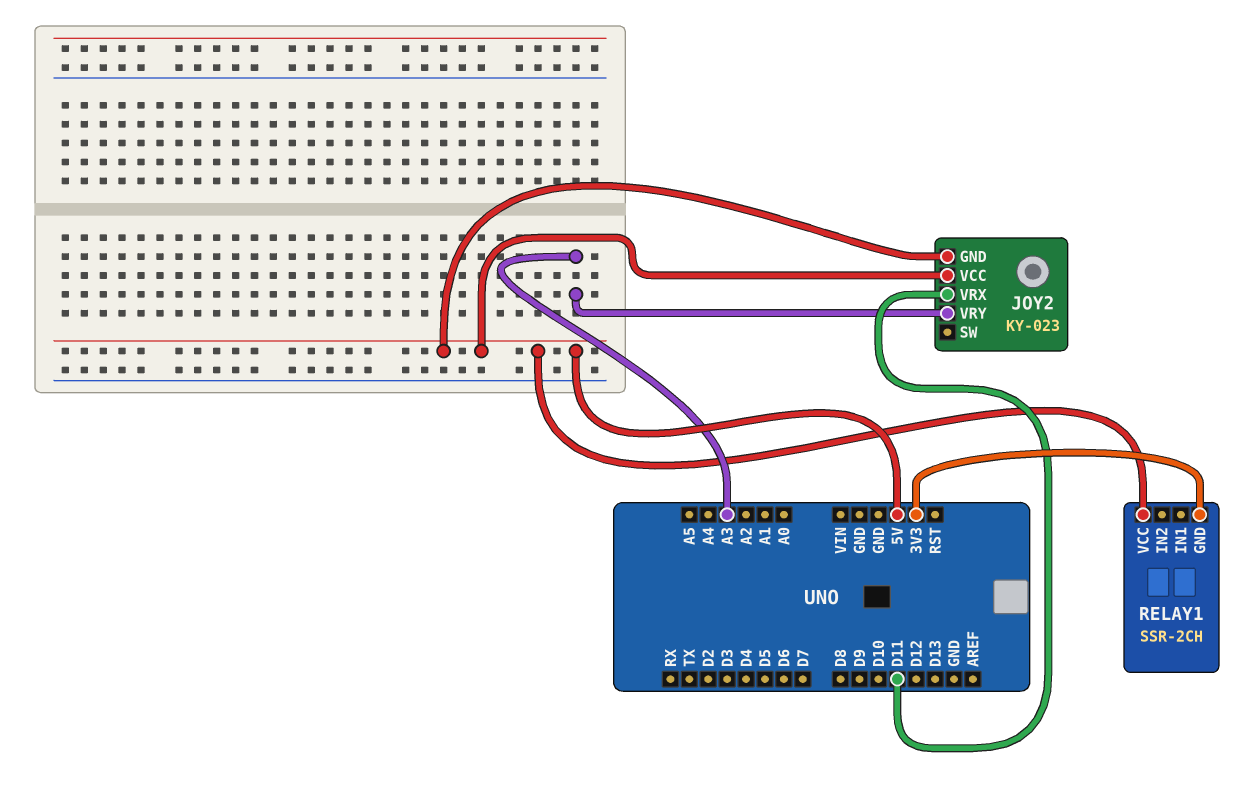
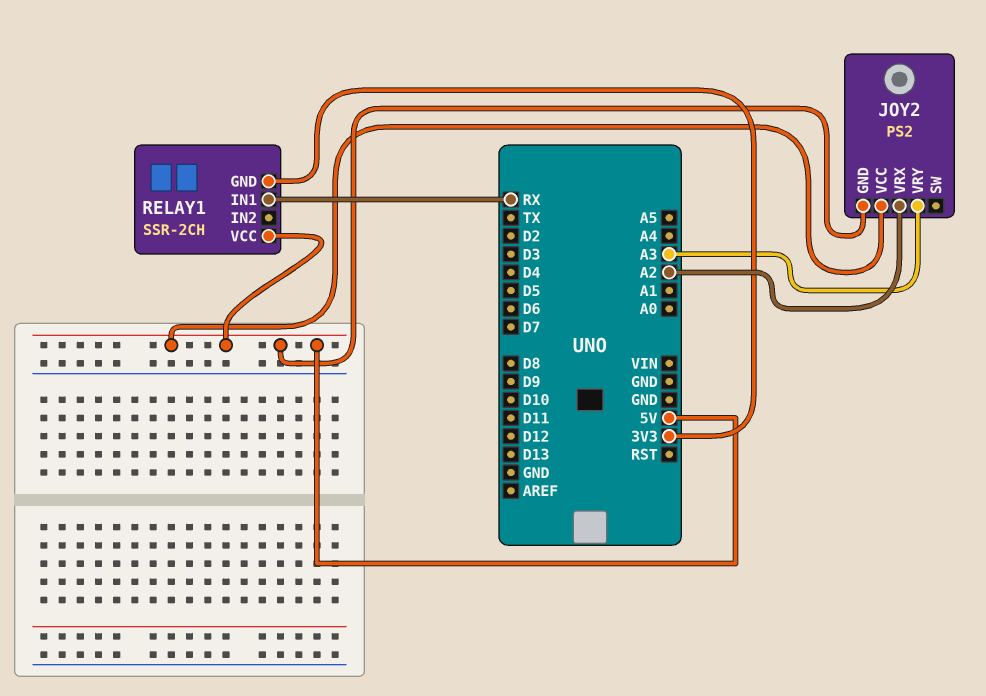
JOY2: KY-023 -> PS2
JOY2 pin VRX: D11 -> A2
RELAY1 pin IN1: none -> RX

